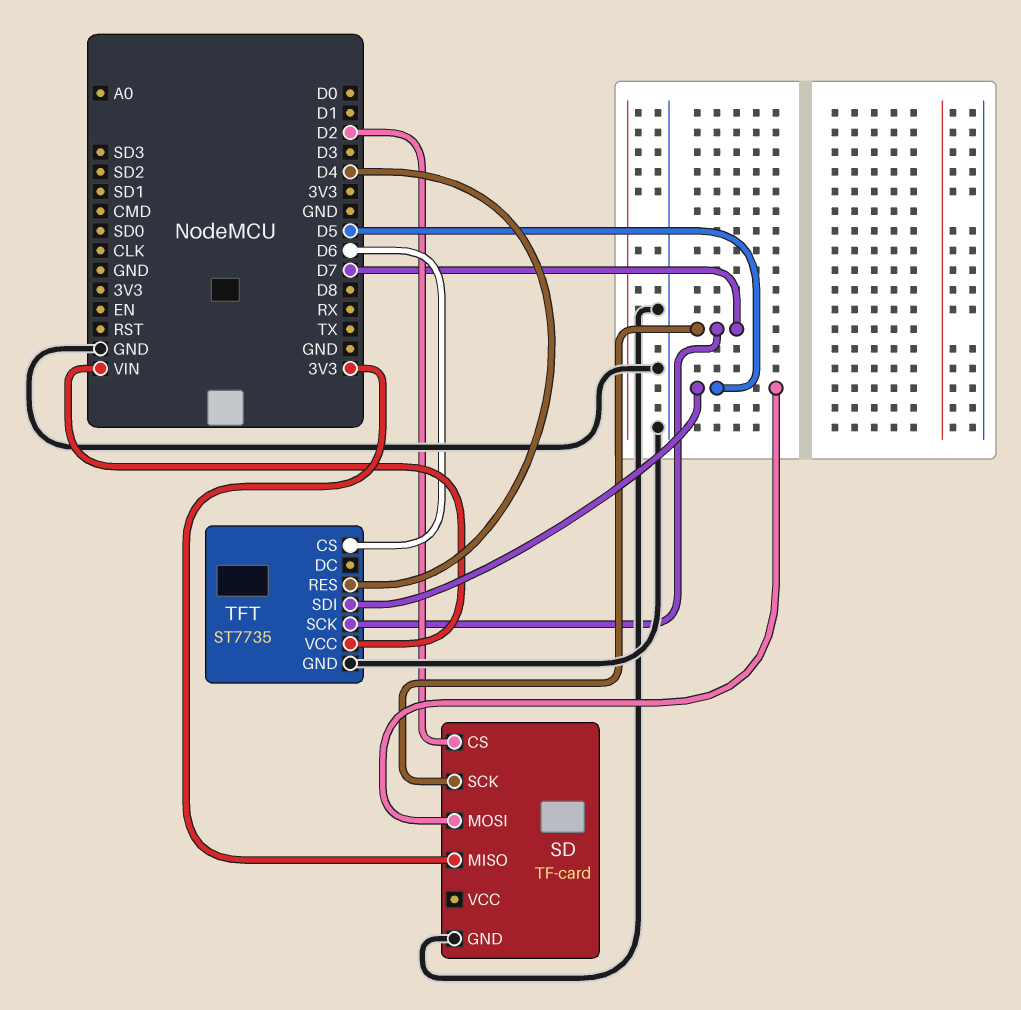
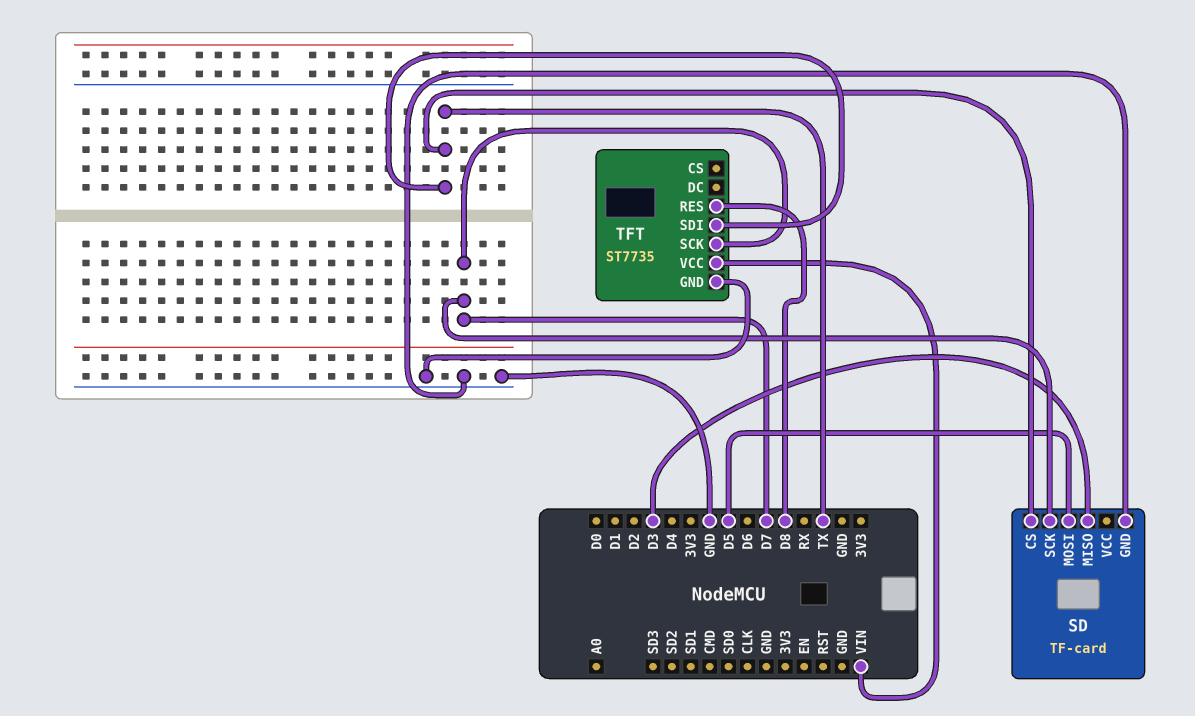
SD pin CS: D2 -> TX
SD pin MISO: 3V3 -> D3
TFT pin CS: D6 -> none
TFT pin RES: D4 -> D8
TFT pin SDI: D5 -> TX

